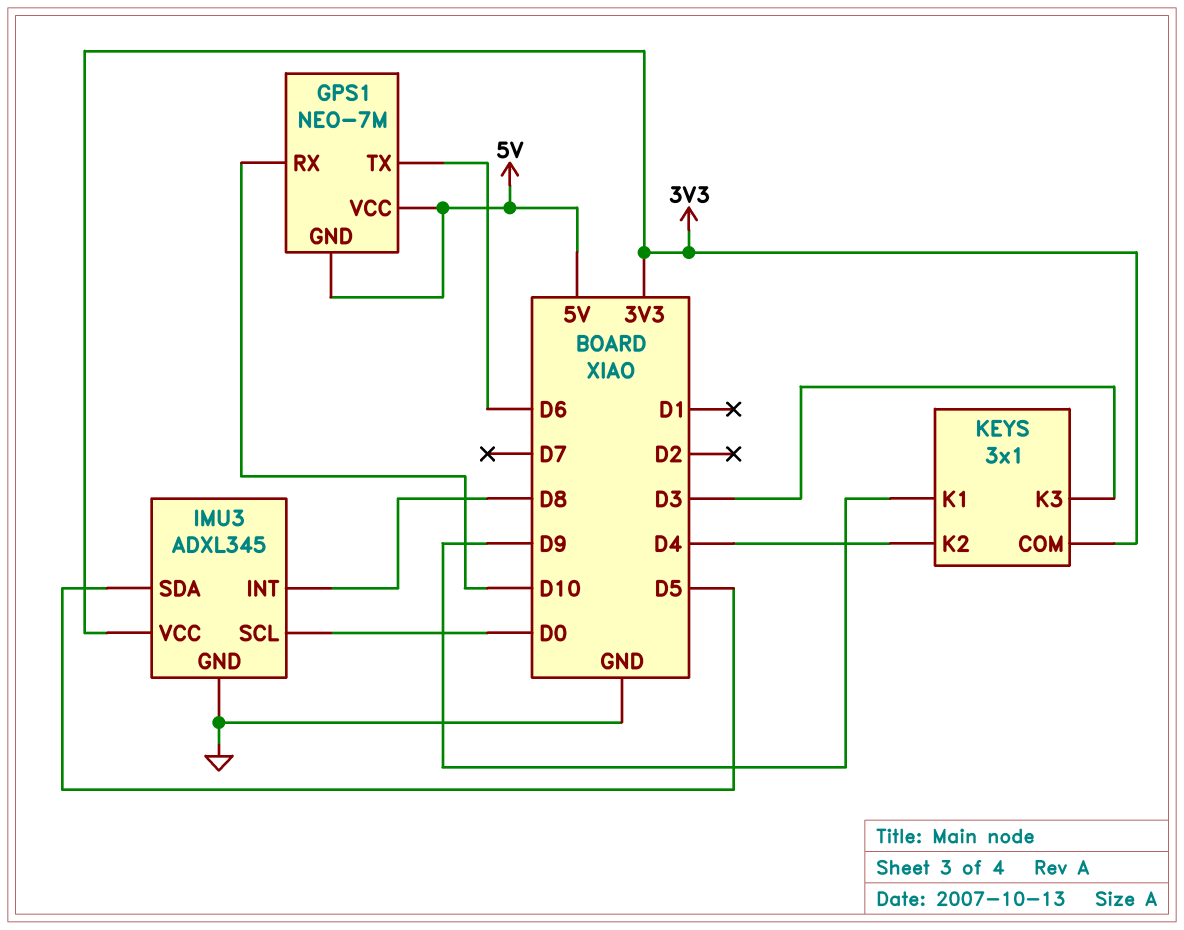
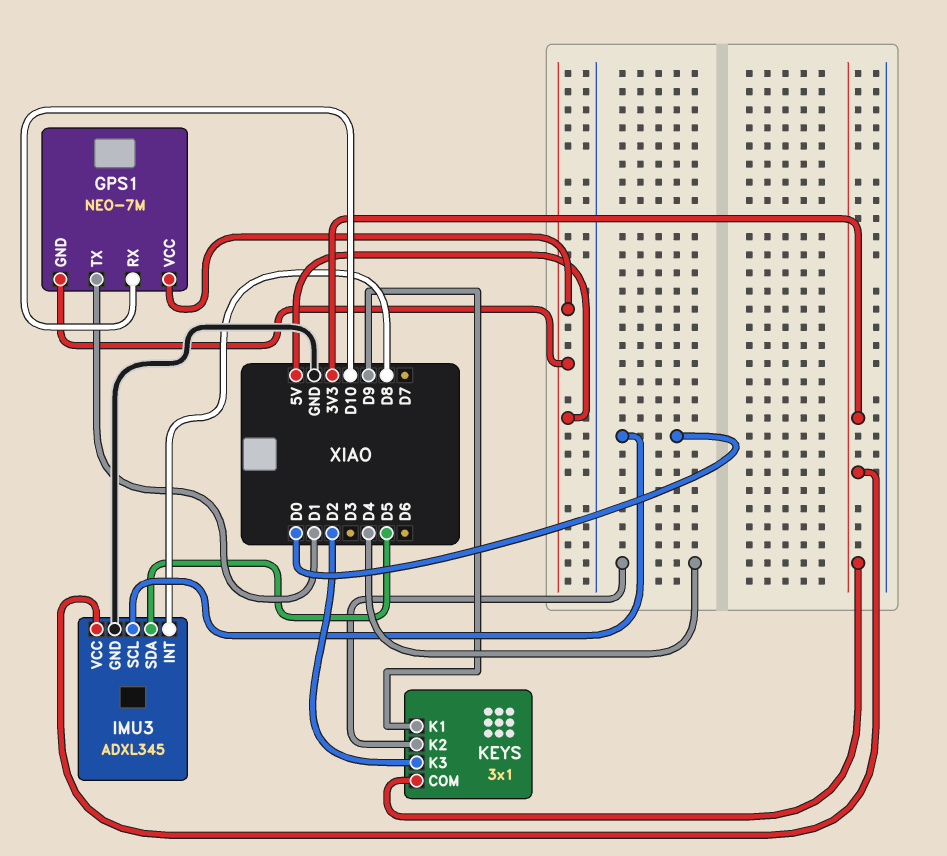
GPS1 pin TX: D6 -> D1
KEYS pin K3: D3 -> D2

